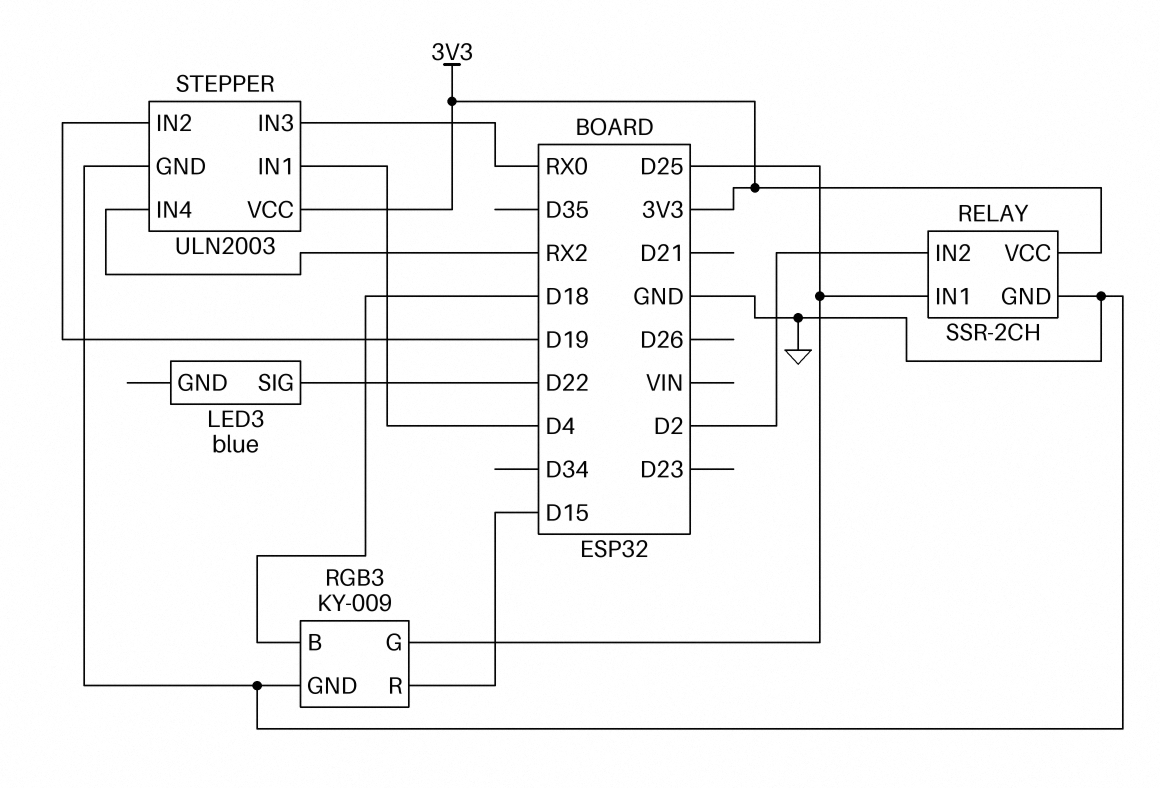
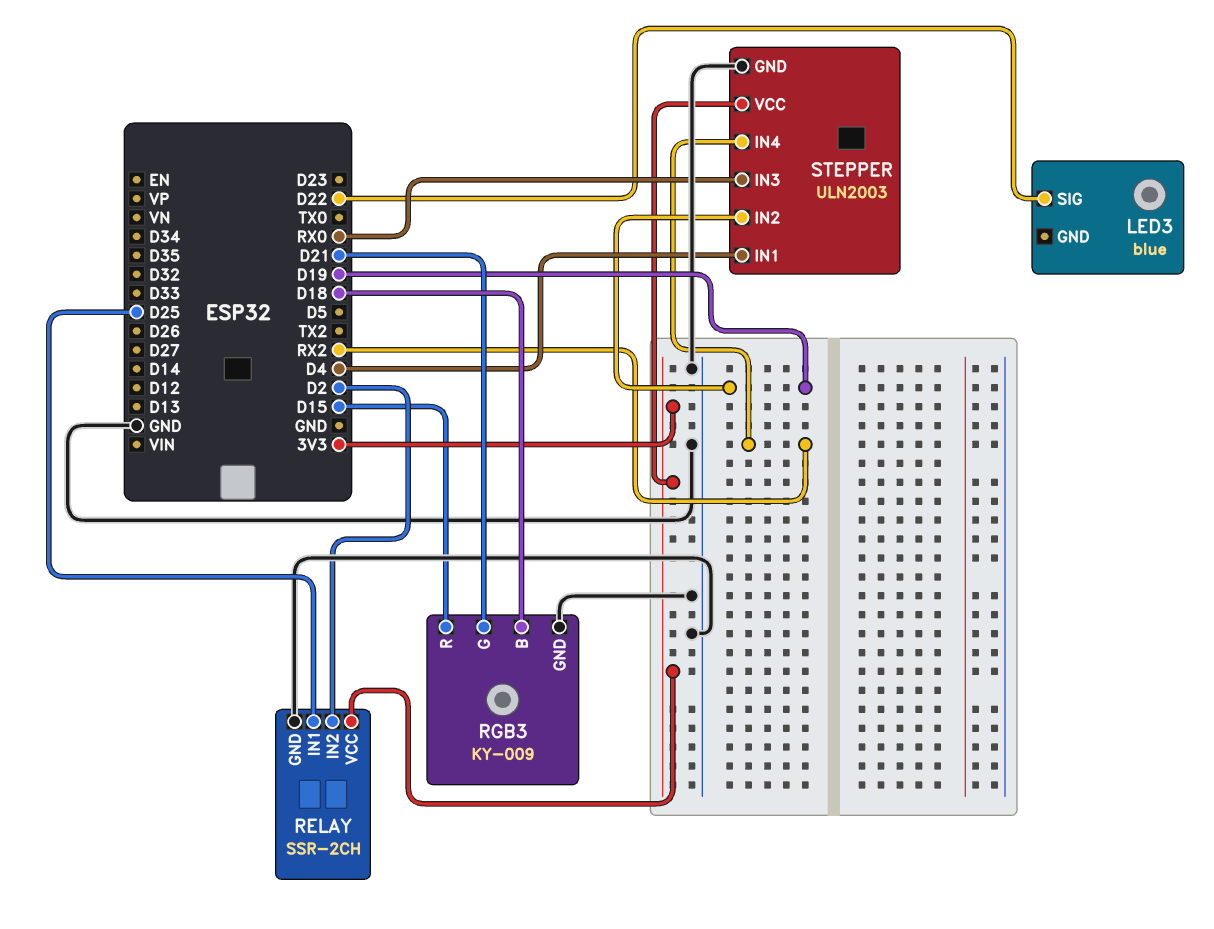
RGB3 pin G: D25 -> D21

